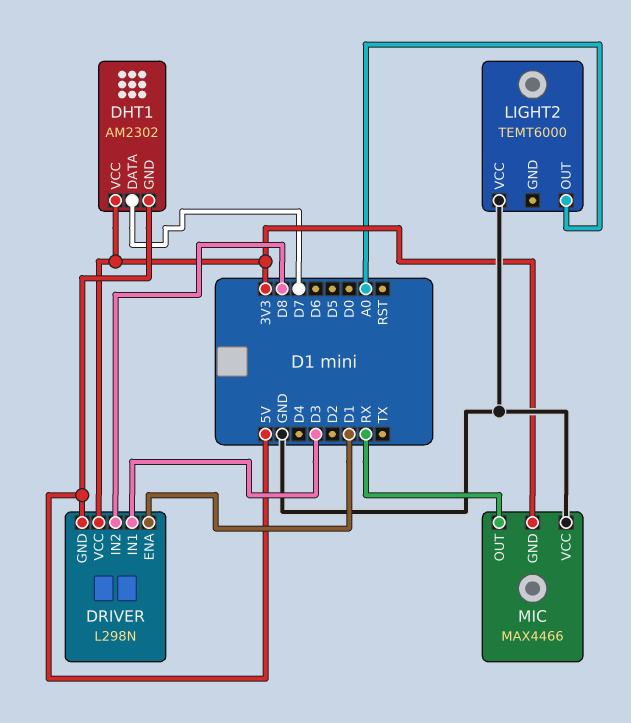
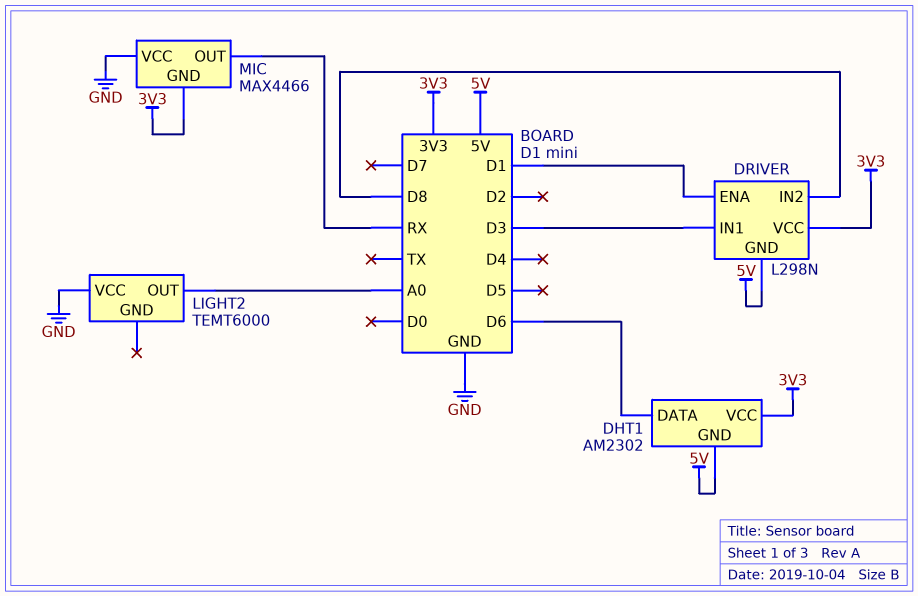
DHT1 pin DATA: D7 -> D6

